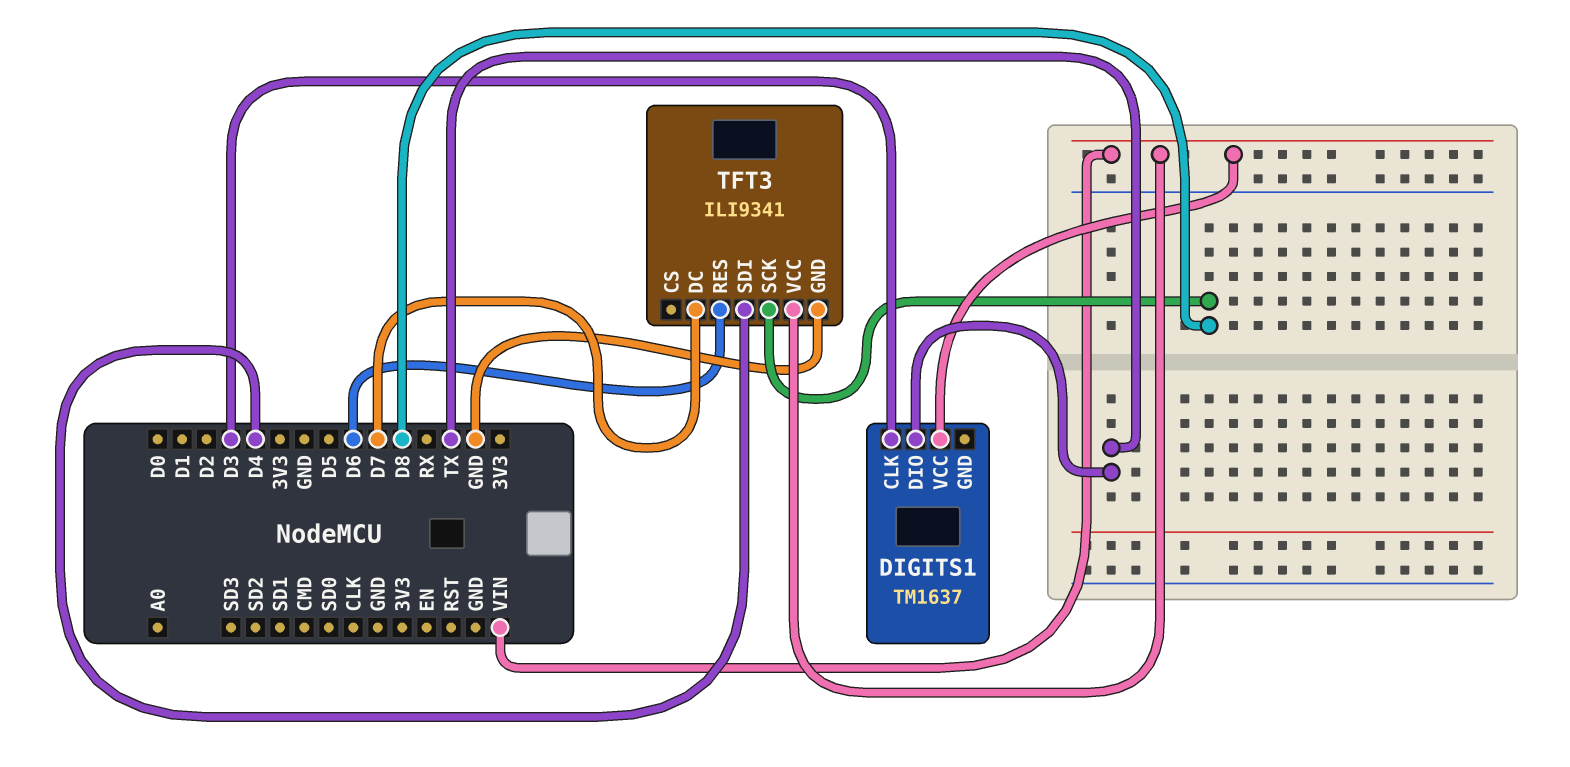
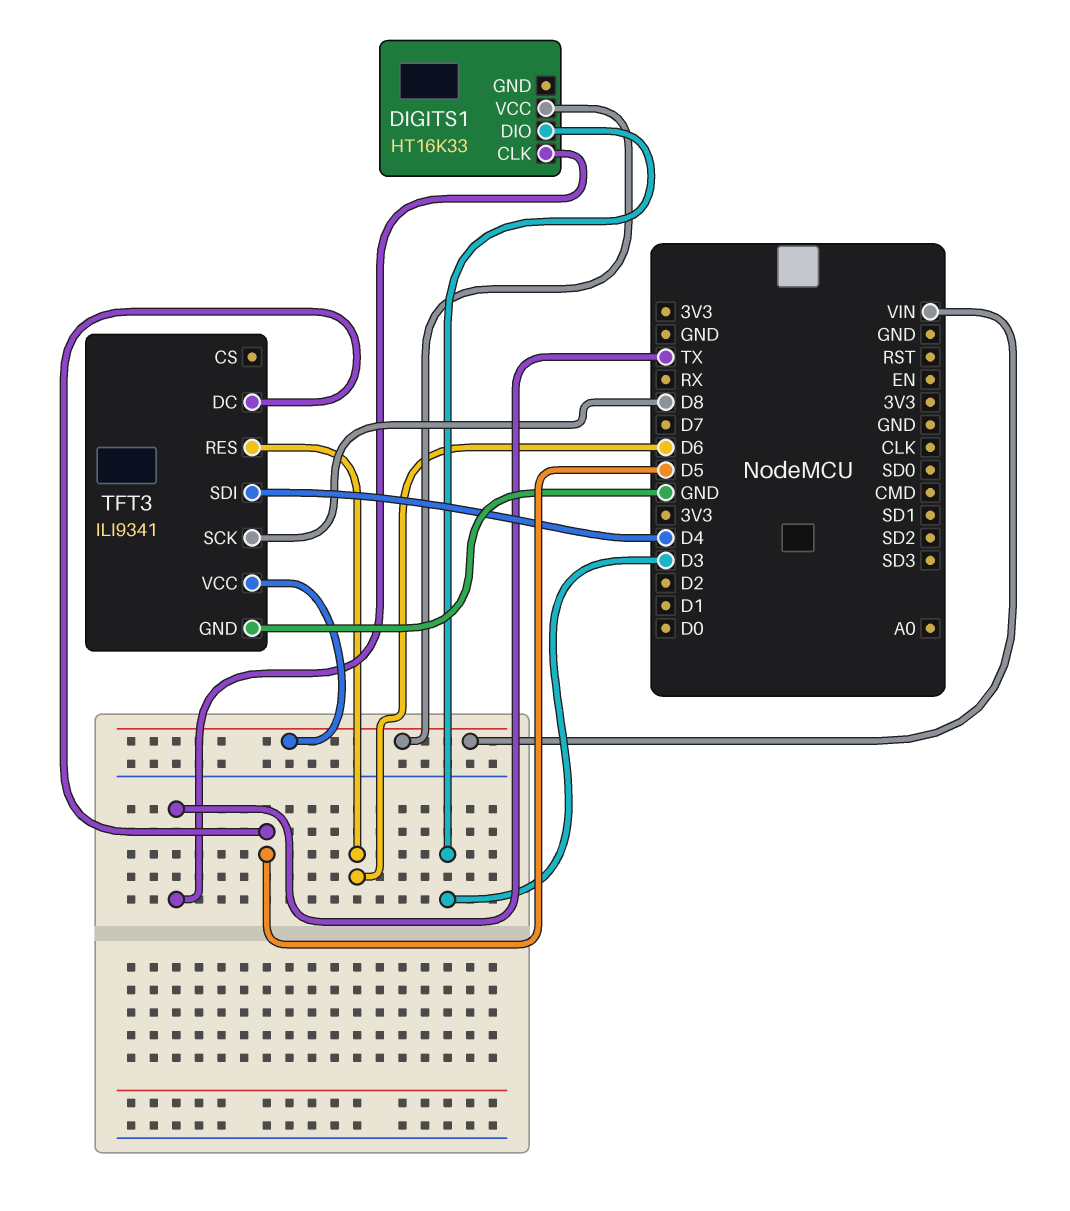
DIGITS1: TM1637 -> HT16K33
DIGITS1 pin CLK: D3 -> TX
DIGITS1 pin DIO: TX -> D3
TFT3 pin DC: D7 -> D5

